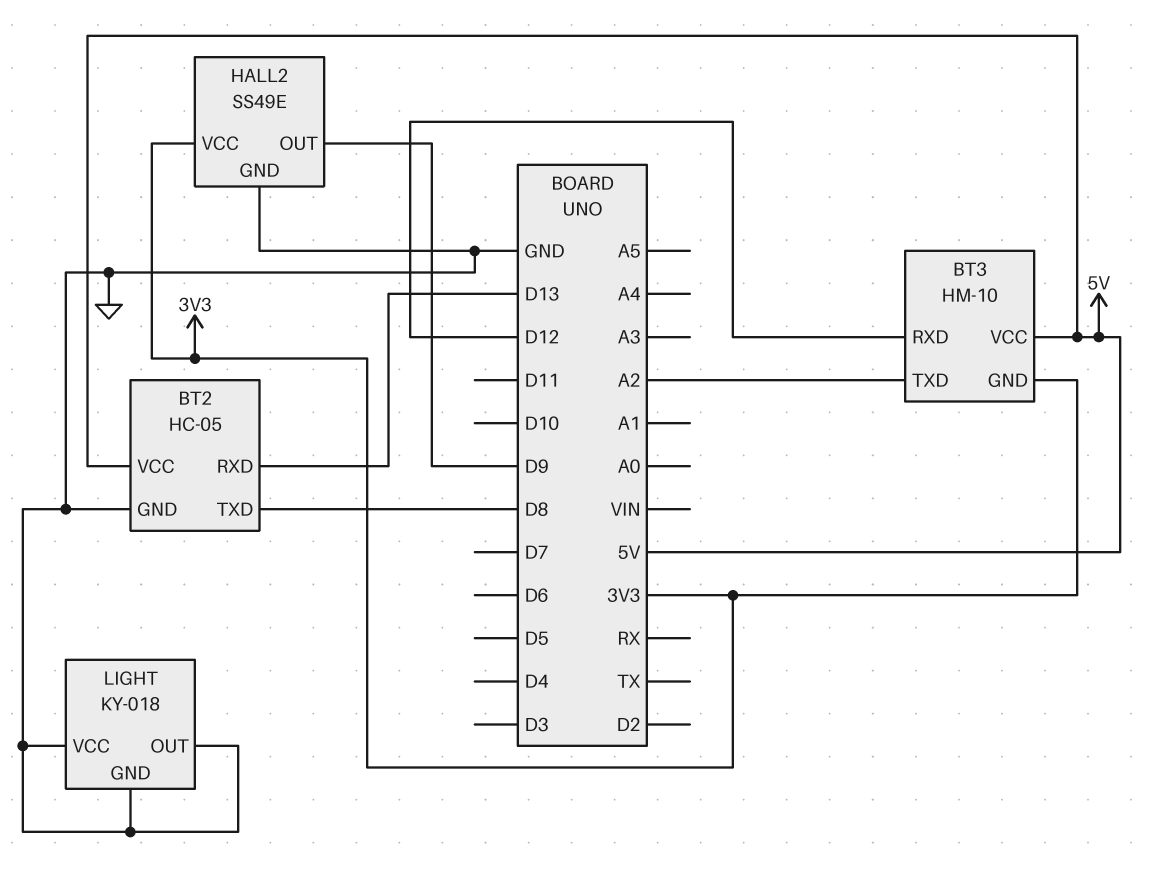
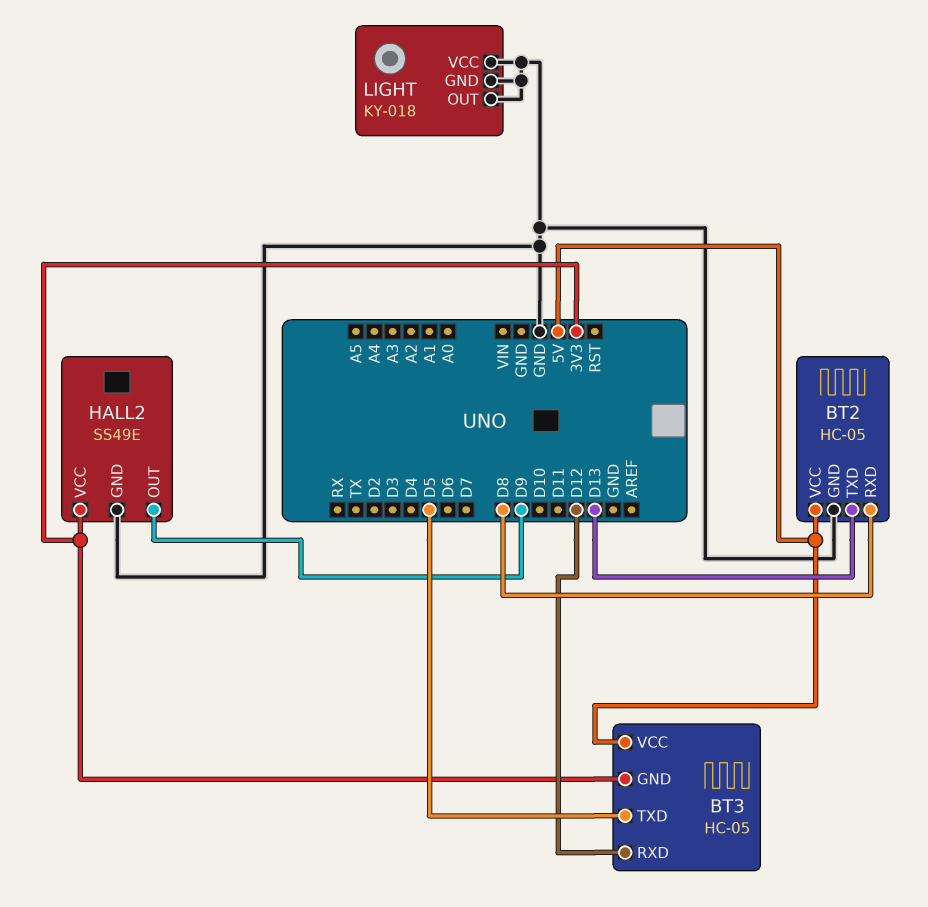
BT2 pin RXD: D13 -> D8
BT2 pin TXD: D8 -> D13
BT3: HM-10 -> HC-05
BT3 pin TXD: A2 -> D5

